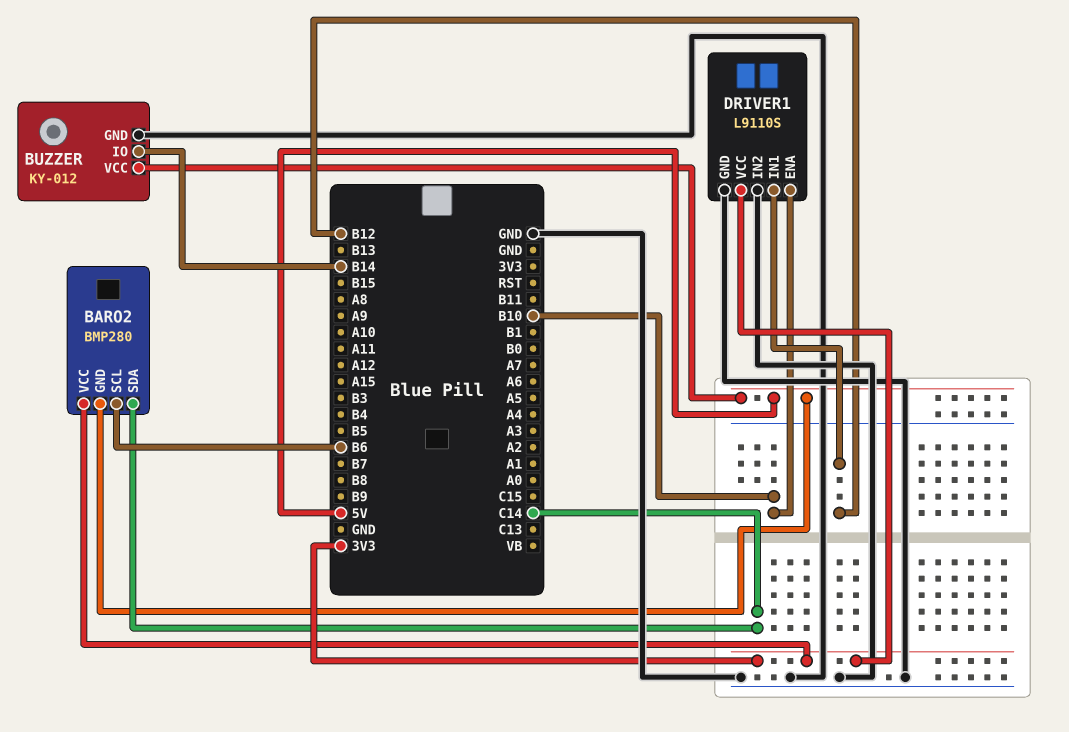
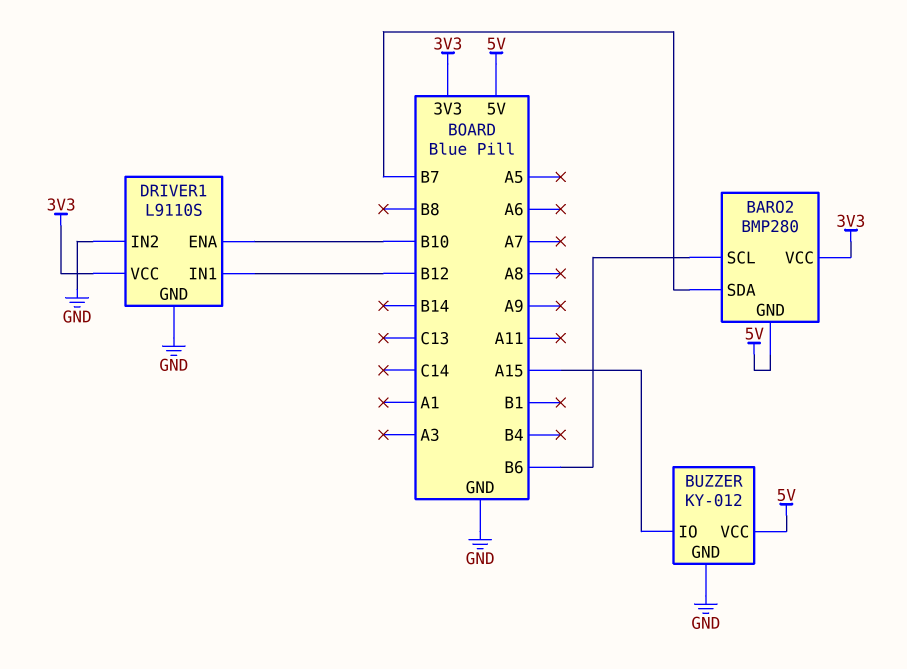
BARO2 pin SDA: C14 -> B7
BUZZER pin IO: B14 -> A15

